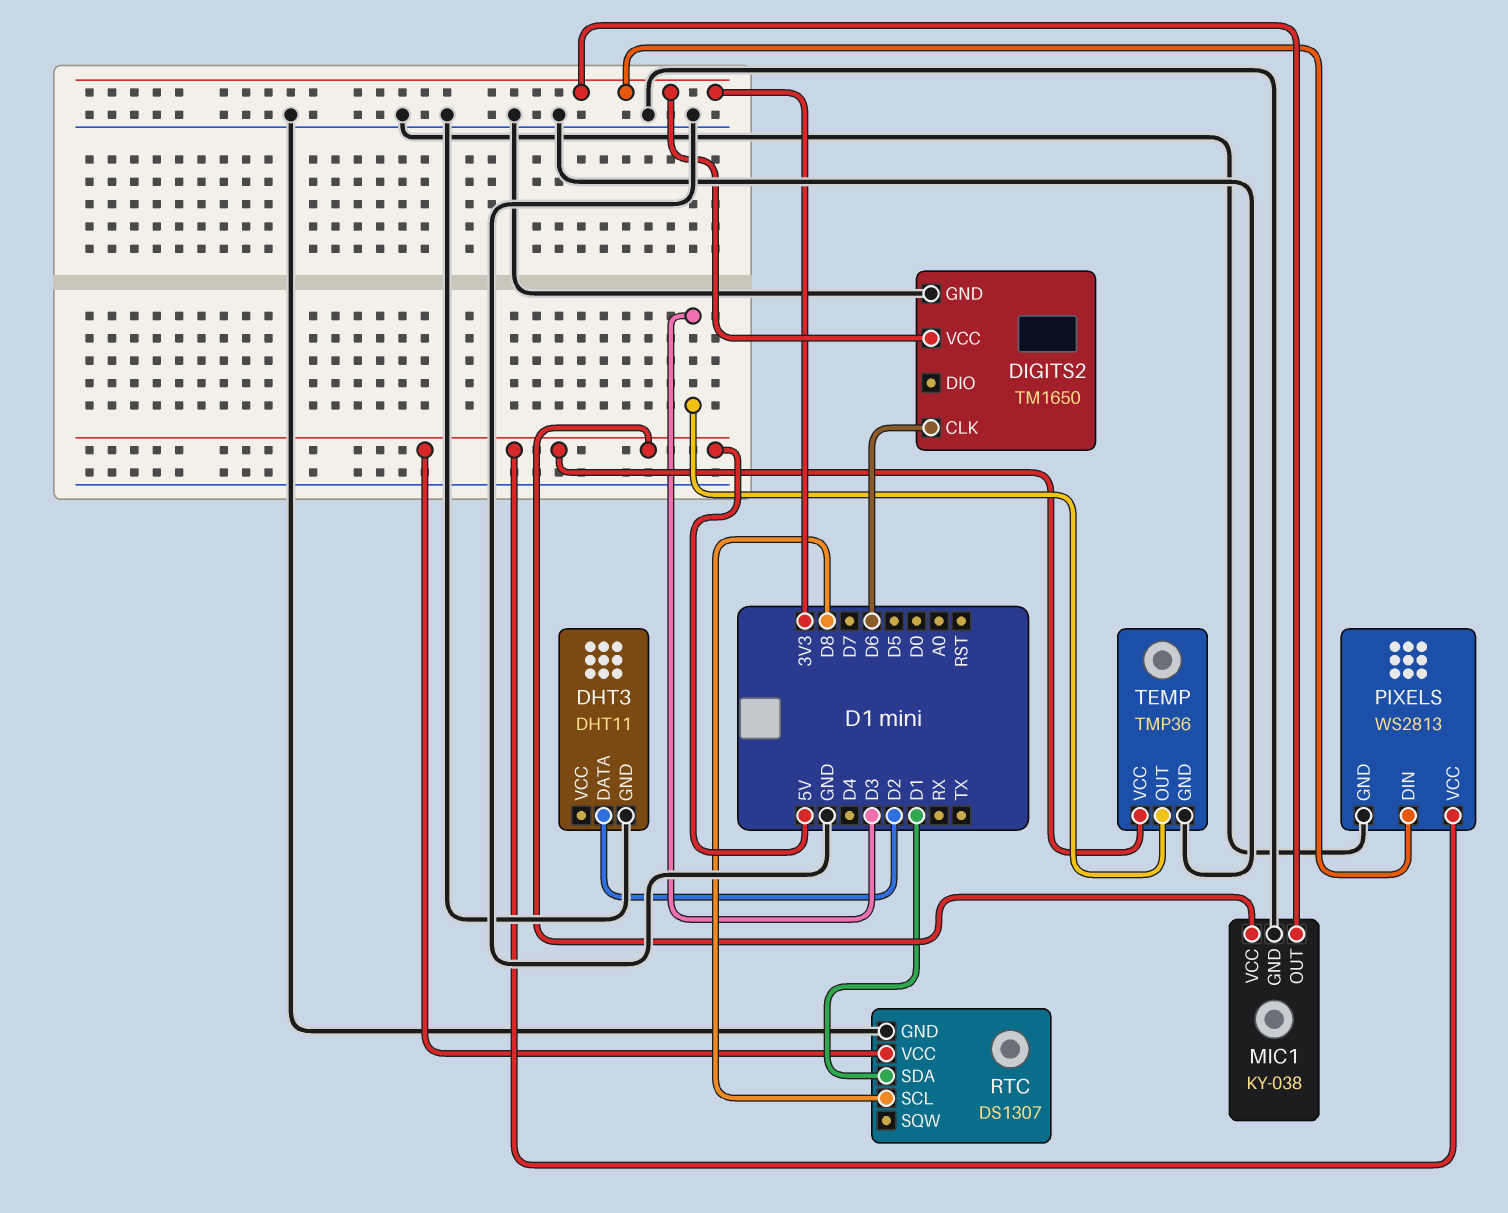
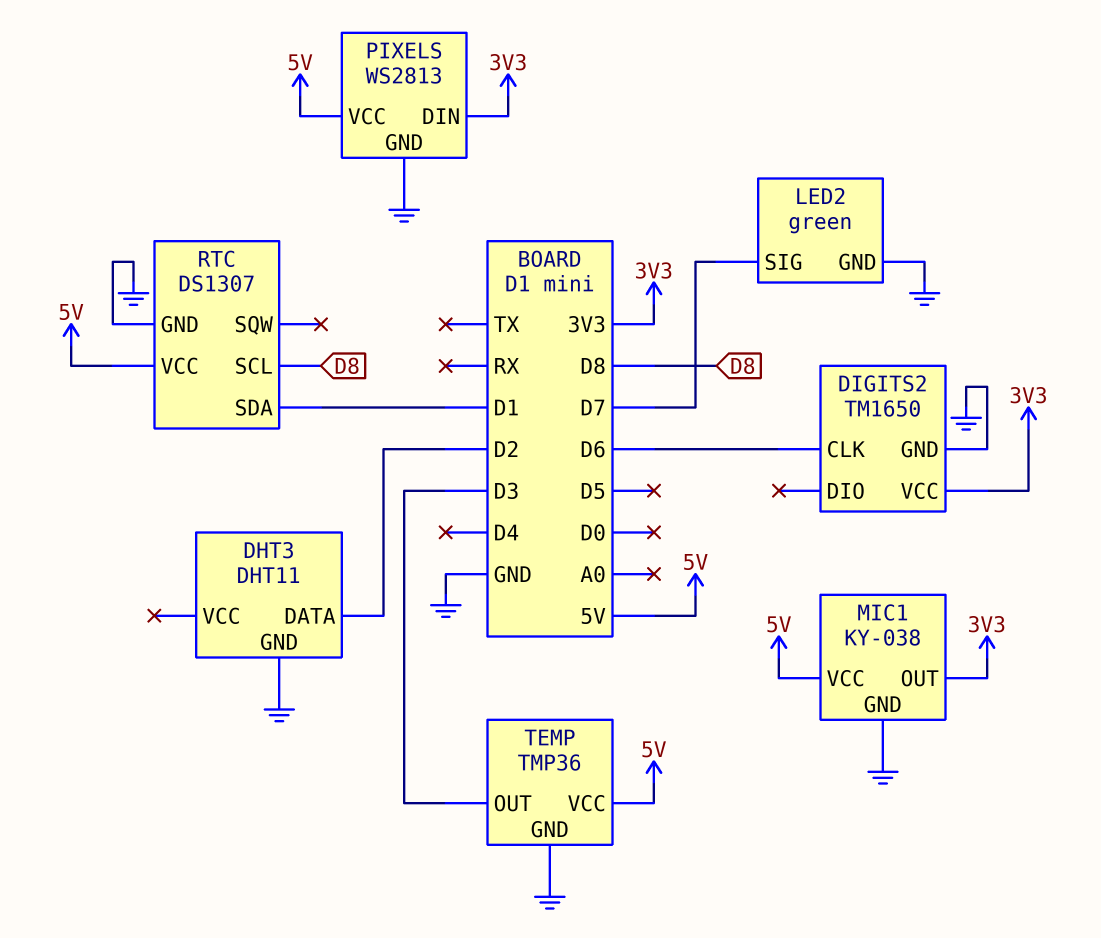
LED2: none -> green
LED2 pin GND: none -> GND
LED2 pin SIG: none -> D7

